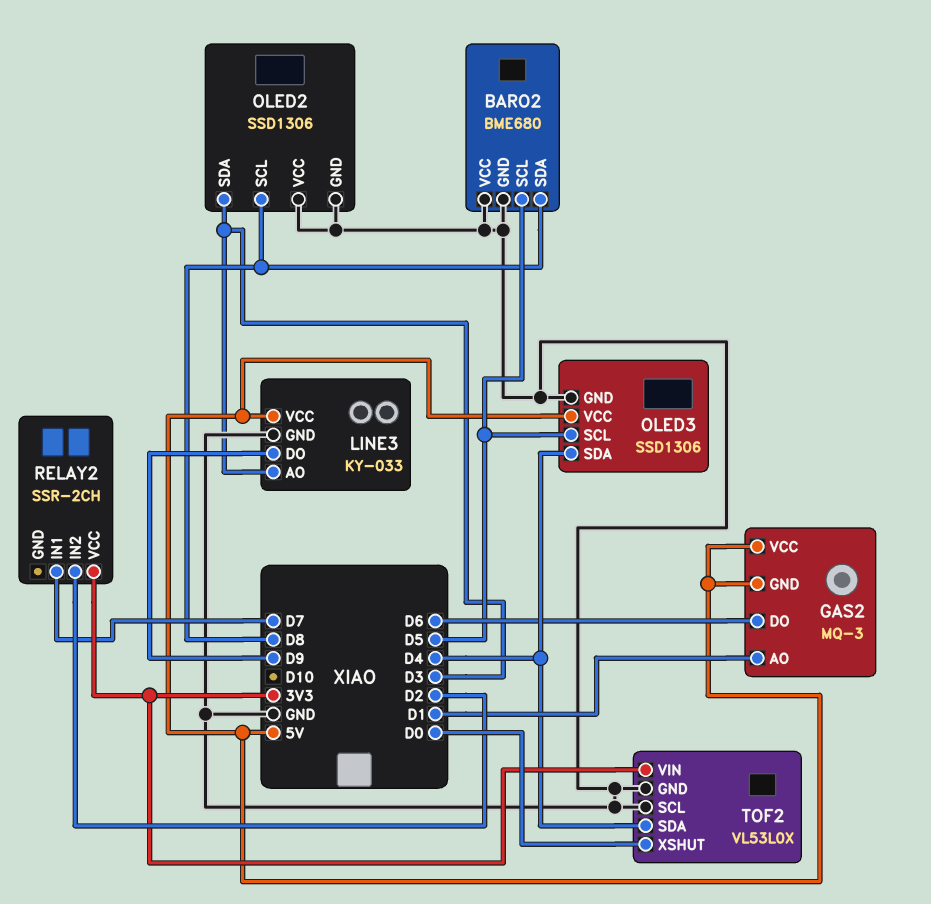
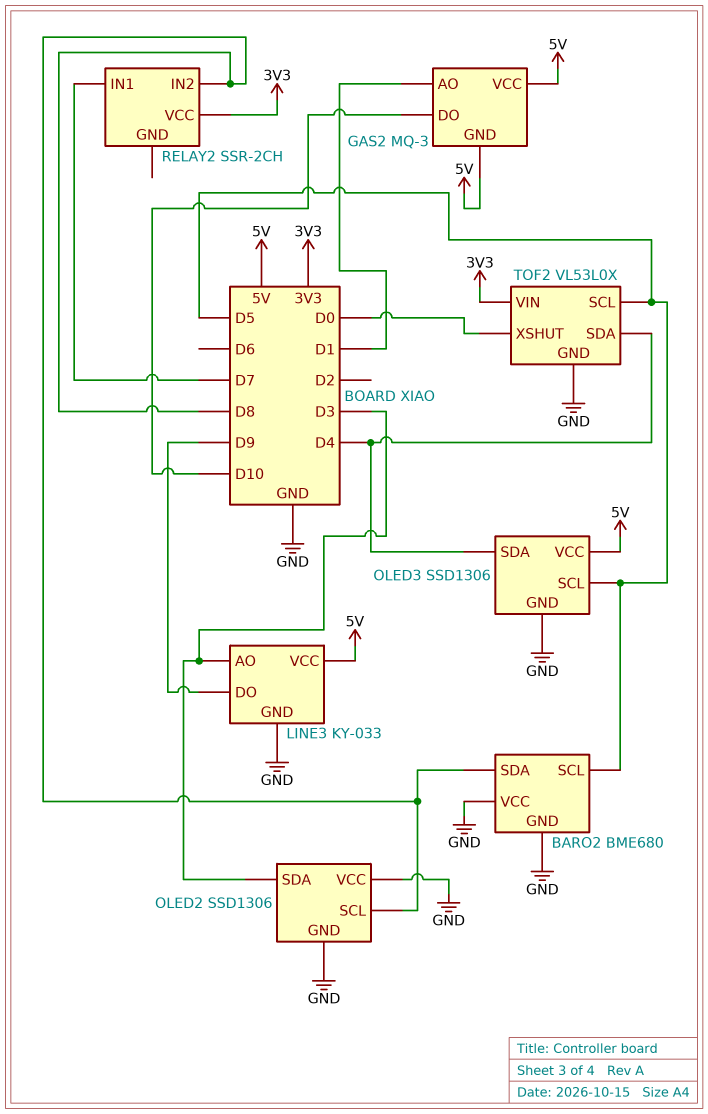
GAS2 pin DO: D6 -> D10
RELAY2 pin IN2: D2 -> D8
TOF2 pin SCL: GND -> D5

